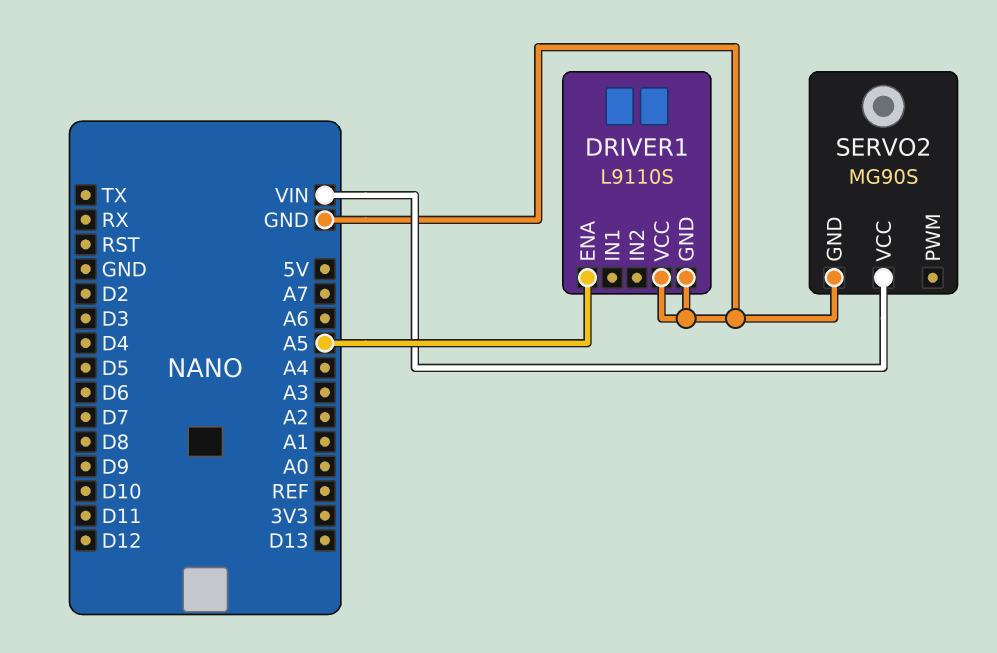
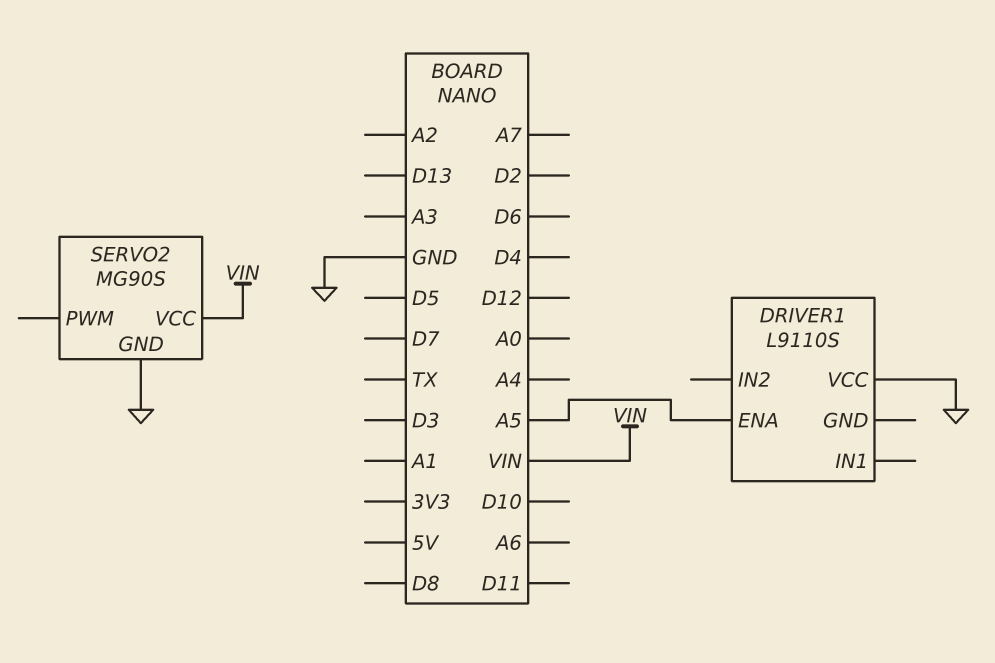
DRIVER1 pin GND: GND -> none

